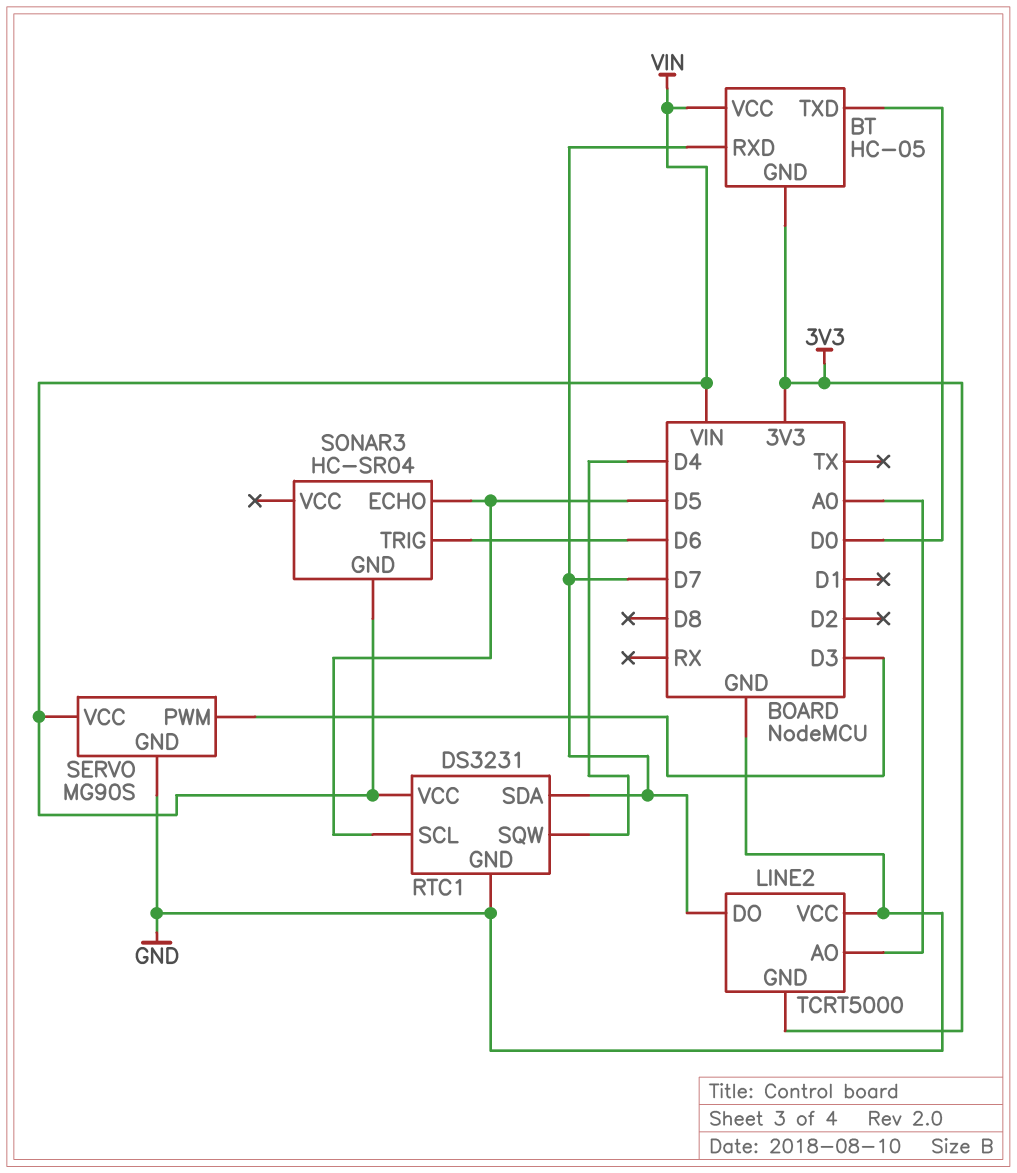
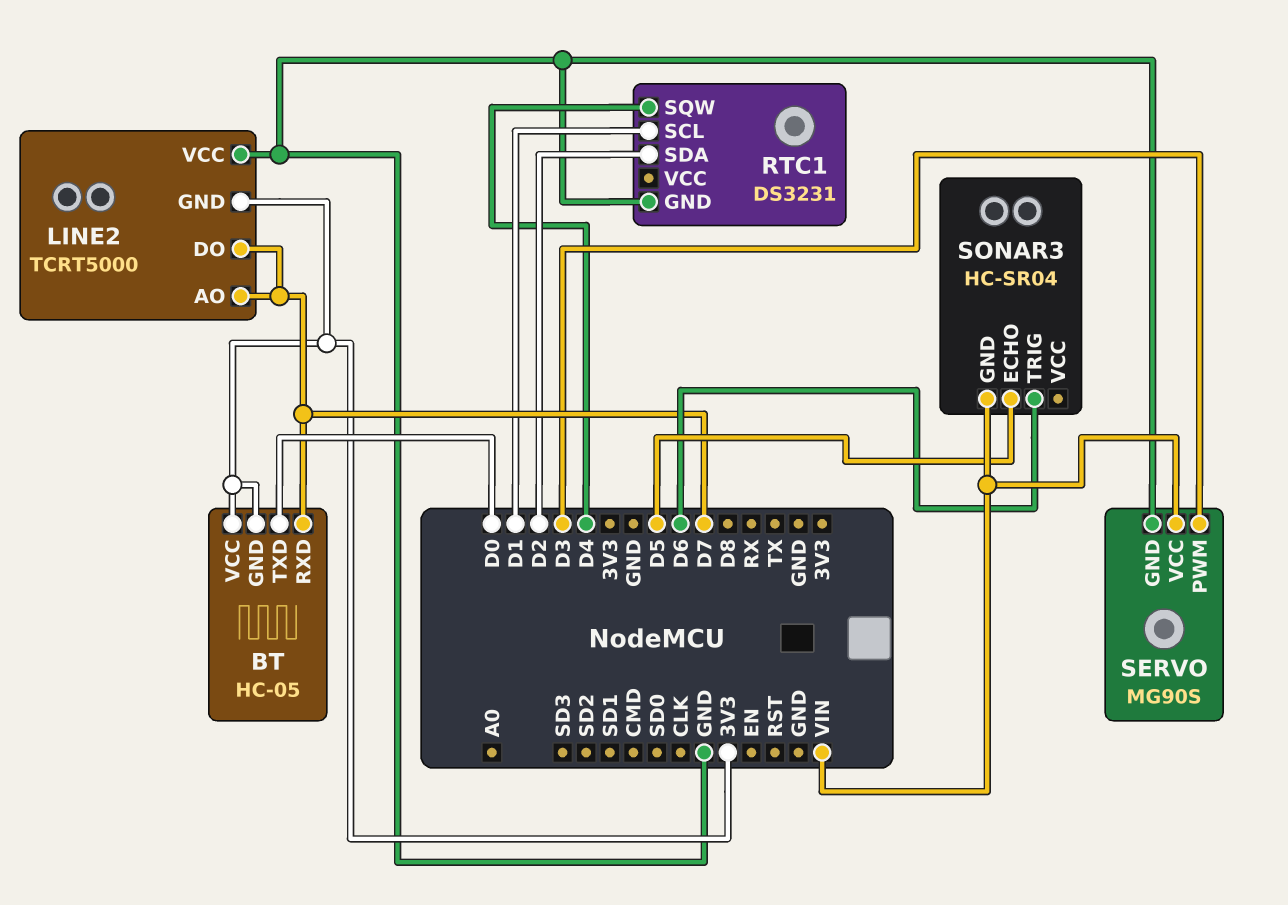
BT pin VCC: VIN -> 3V3
LINE2 pin AO: A0 -> D7
RTC1 pin SCL: D5 -> D1
RTC1 pin SDA: D7 -> D2
RTC1 pin VCC: VIN -> none

